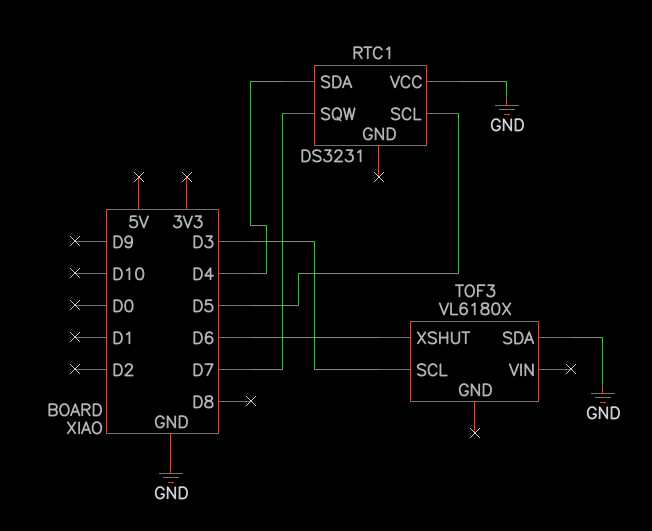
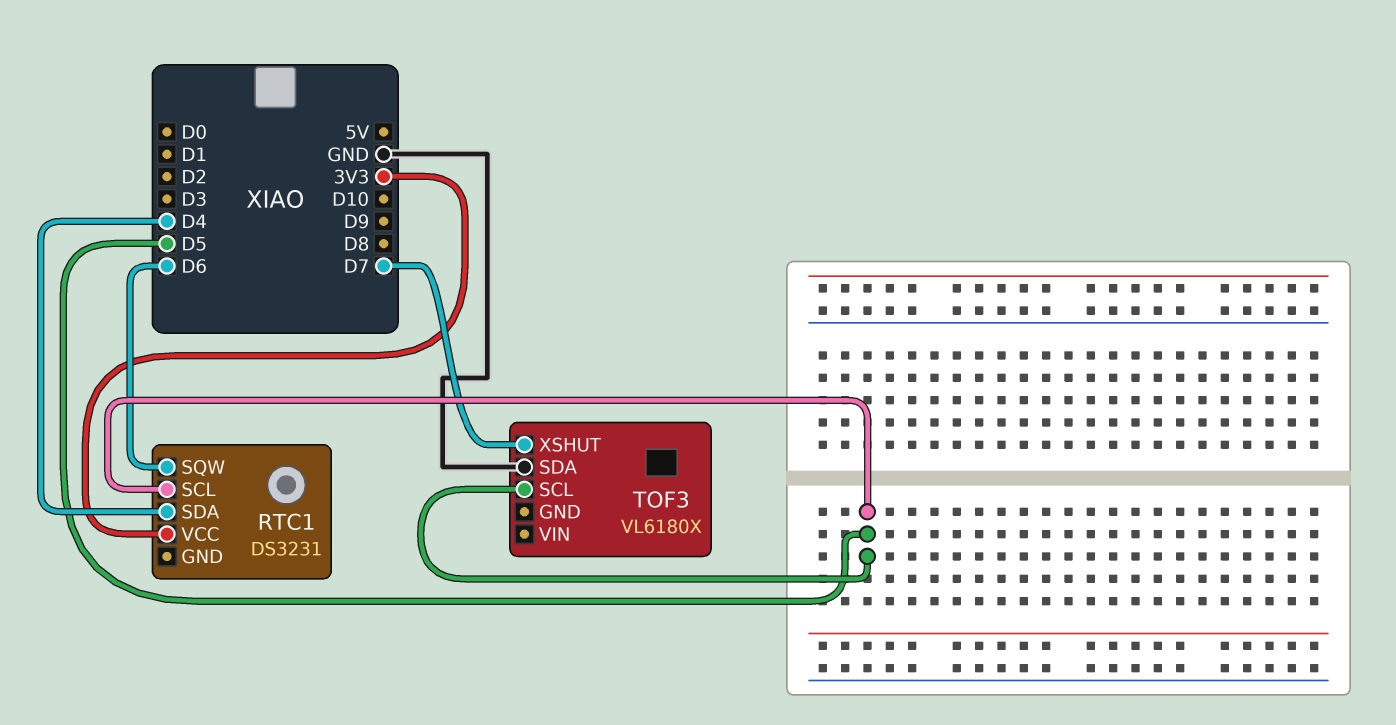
RTC1 pin SQW: D7 -> D6
RTC1 pin VCC: GND -> 3V3
TOF3 pin SCL: D3 -> D5
TOF3 pin XSHUT: D6 -> D7

